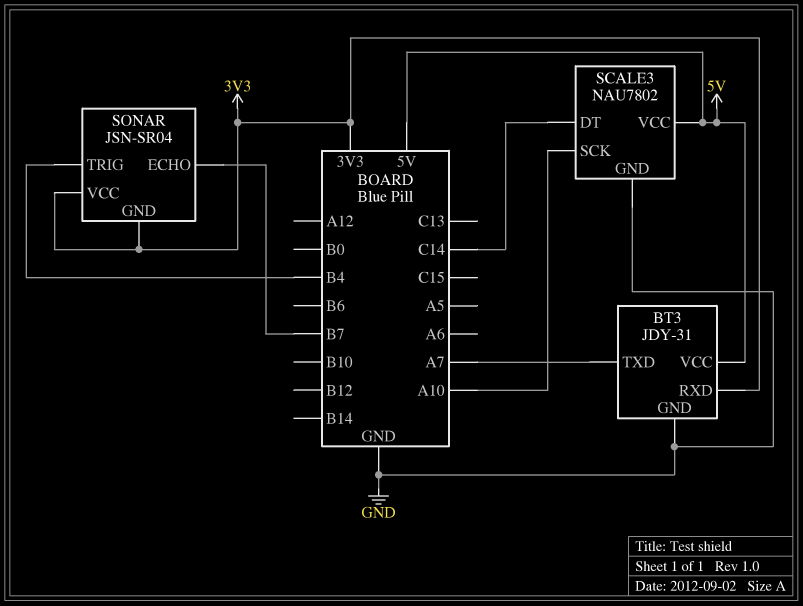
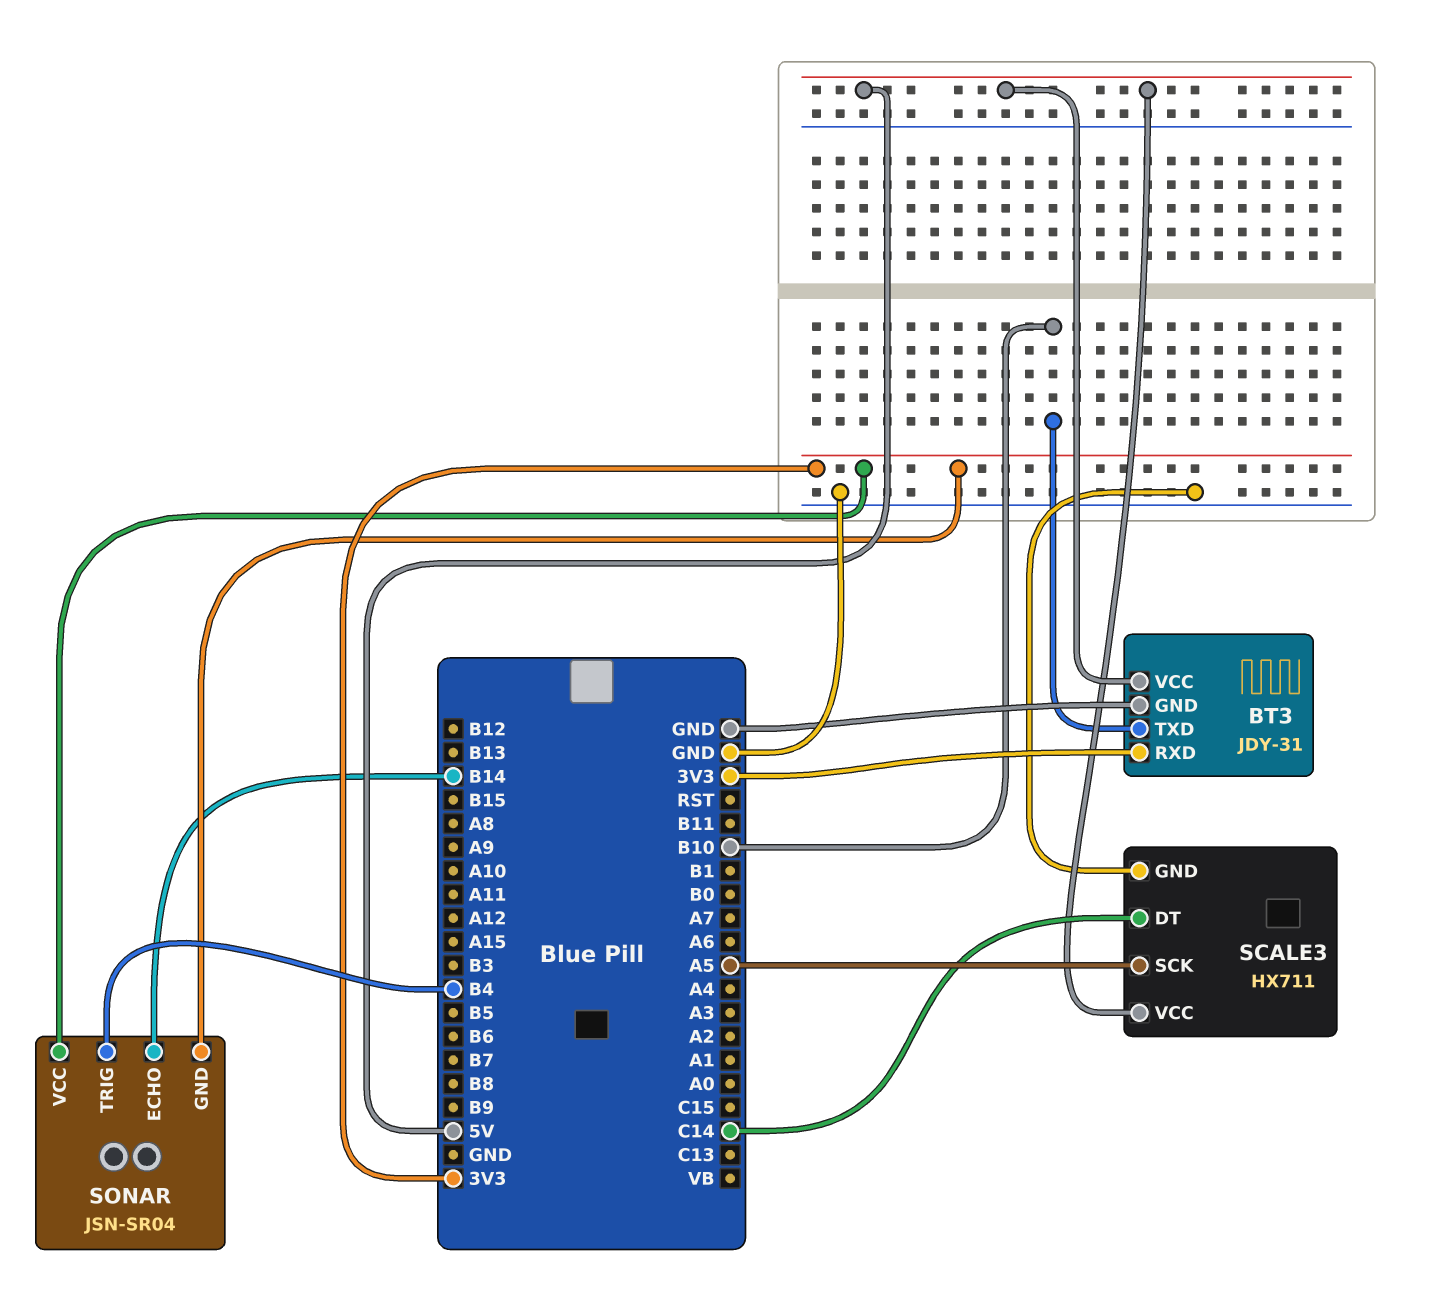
BT3 pin TXD: A7 -> B10
SCALE3: NAU7802 -> HX711
SCALE3 pin SCK: A10 -> A5
SONAR pin ECHO: B7 -> B14

